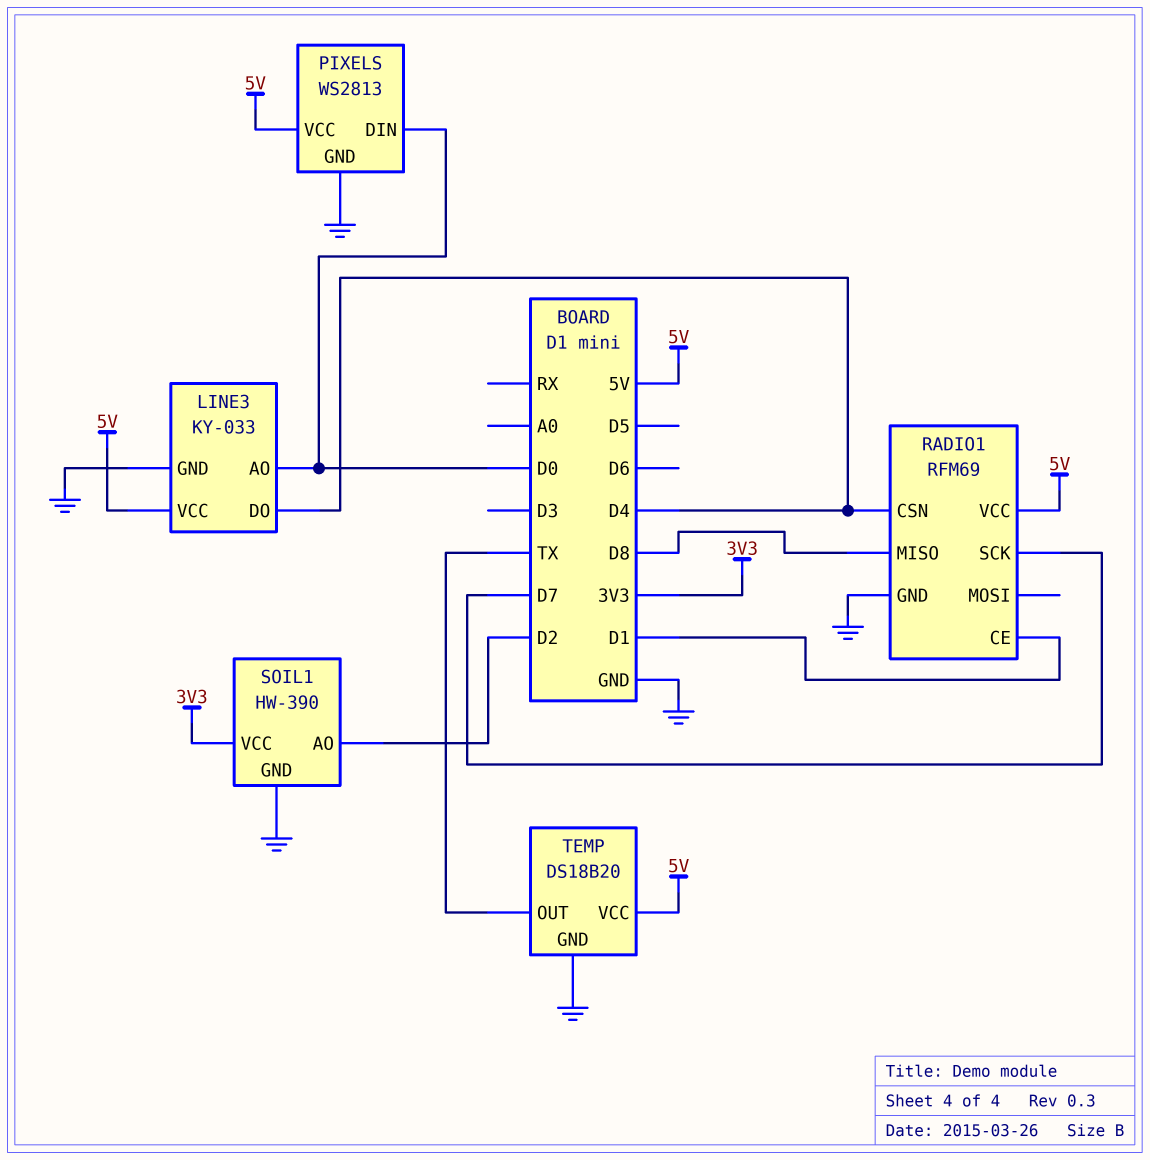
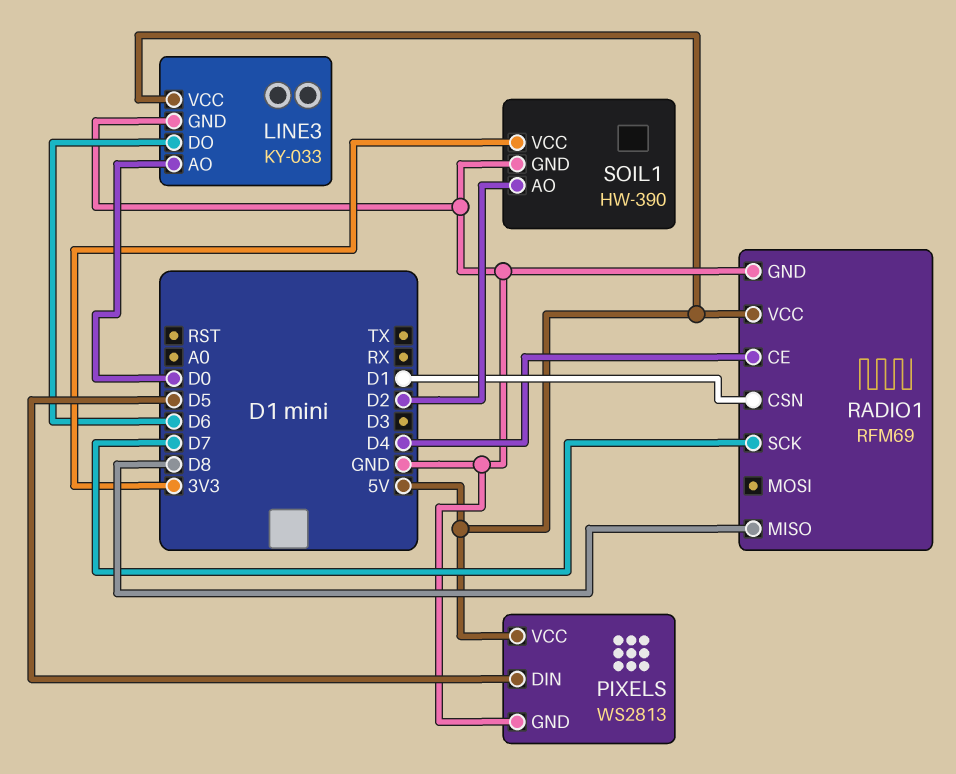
LINE3 pin DO: D4 -> D6
PIXELS pin DIN: D0 -> D5
RADIO1 pin CE: D1 -> D4
RADIO1 pin CSN: D4 -> D1
TEMP: DS18B20 -> none
TEMP pin GND: GND -> none
TEMP pin OUT: TX -> none
TEMP pin VCC: 5V -> none

